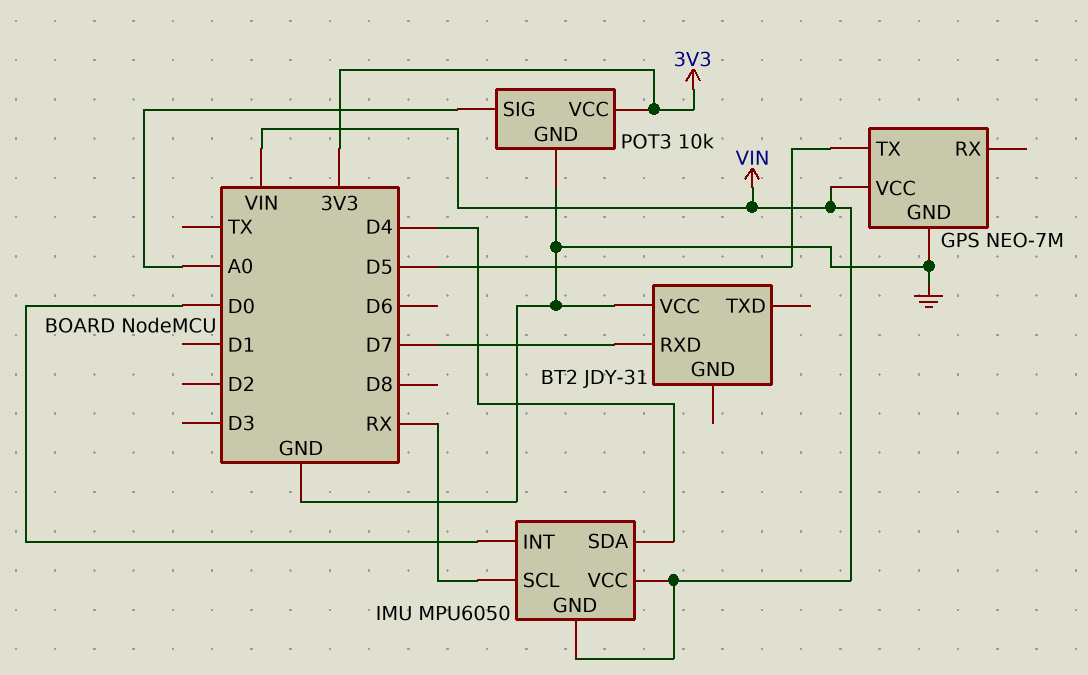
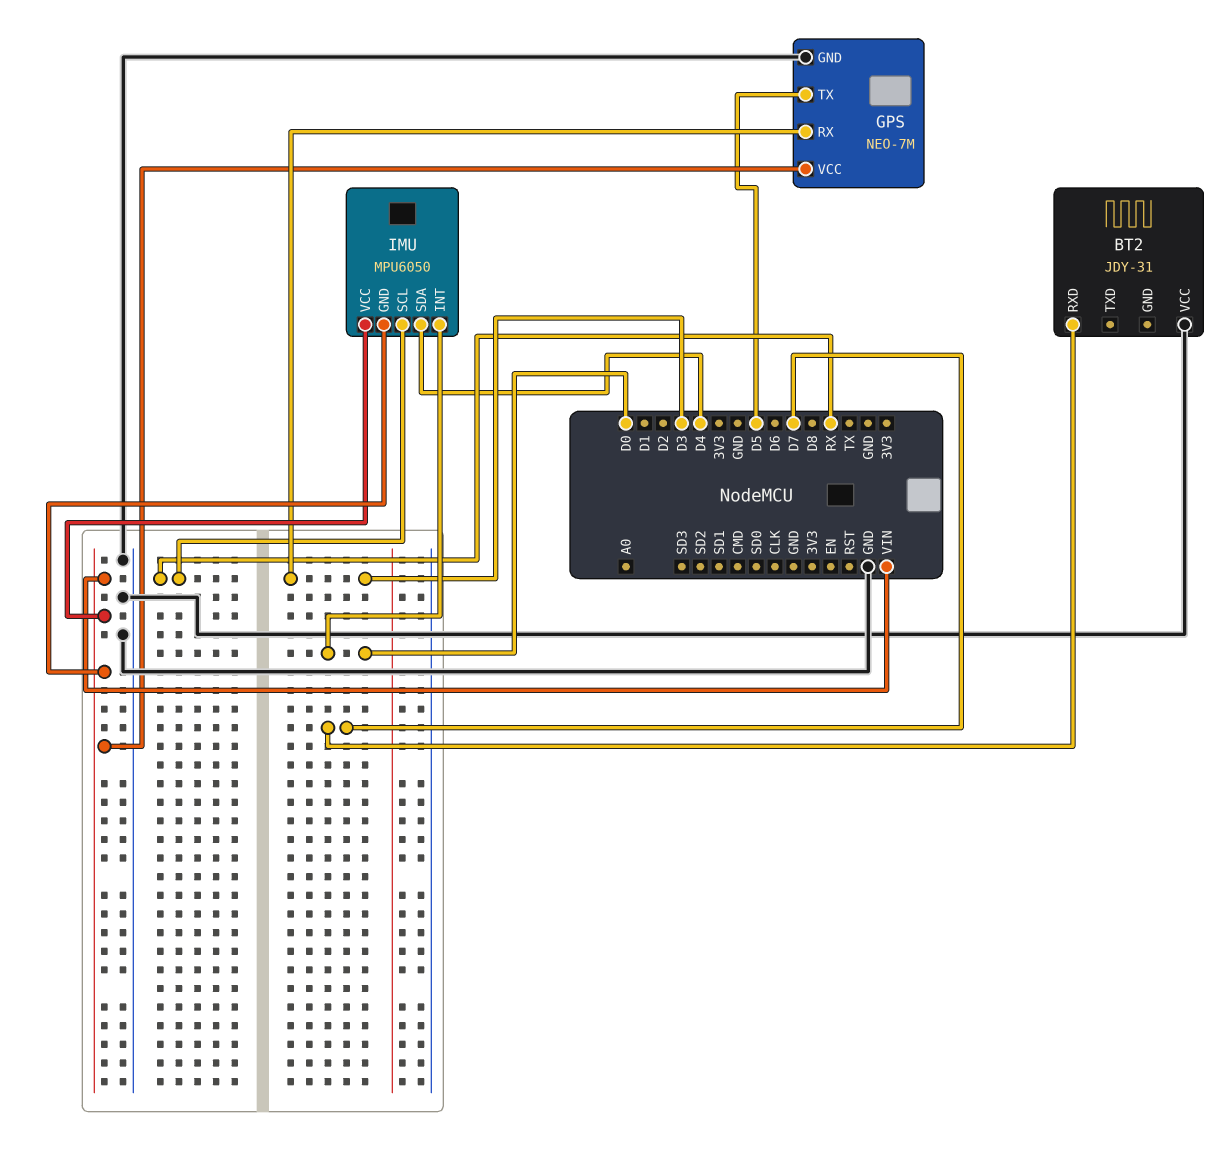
GPS pin RX: none -> D3
POT3: 10k -> none
POT3 pin GND: GND -> none
POT3 pin SIG: A0 -> none
POT3 pin VCC: 3V3 -> none

